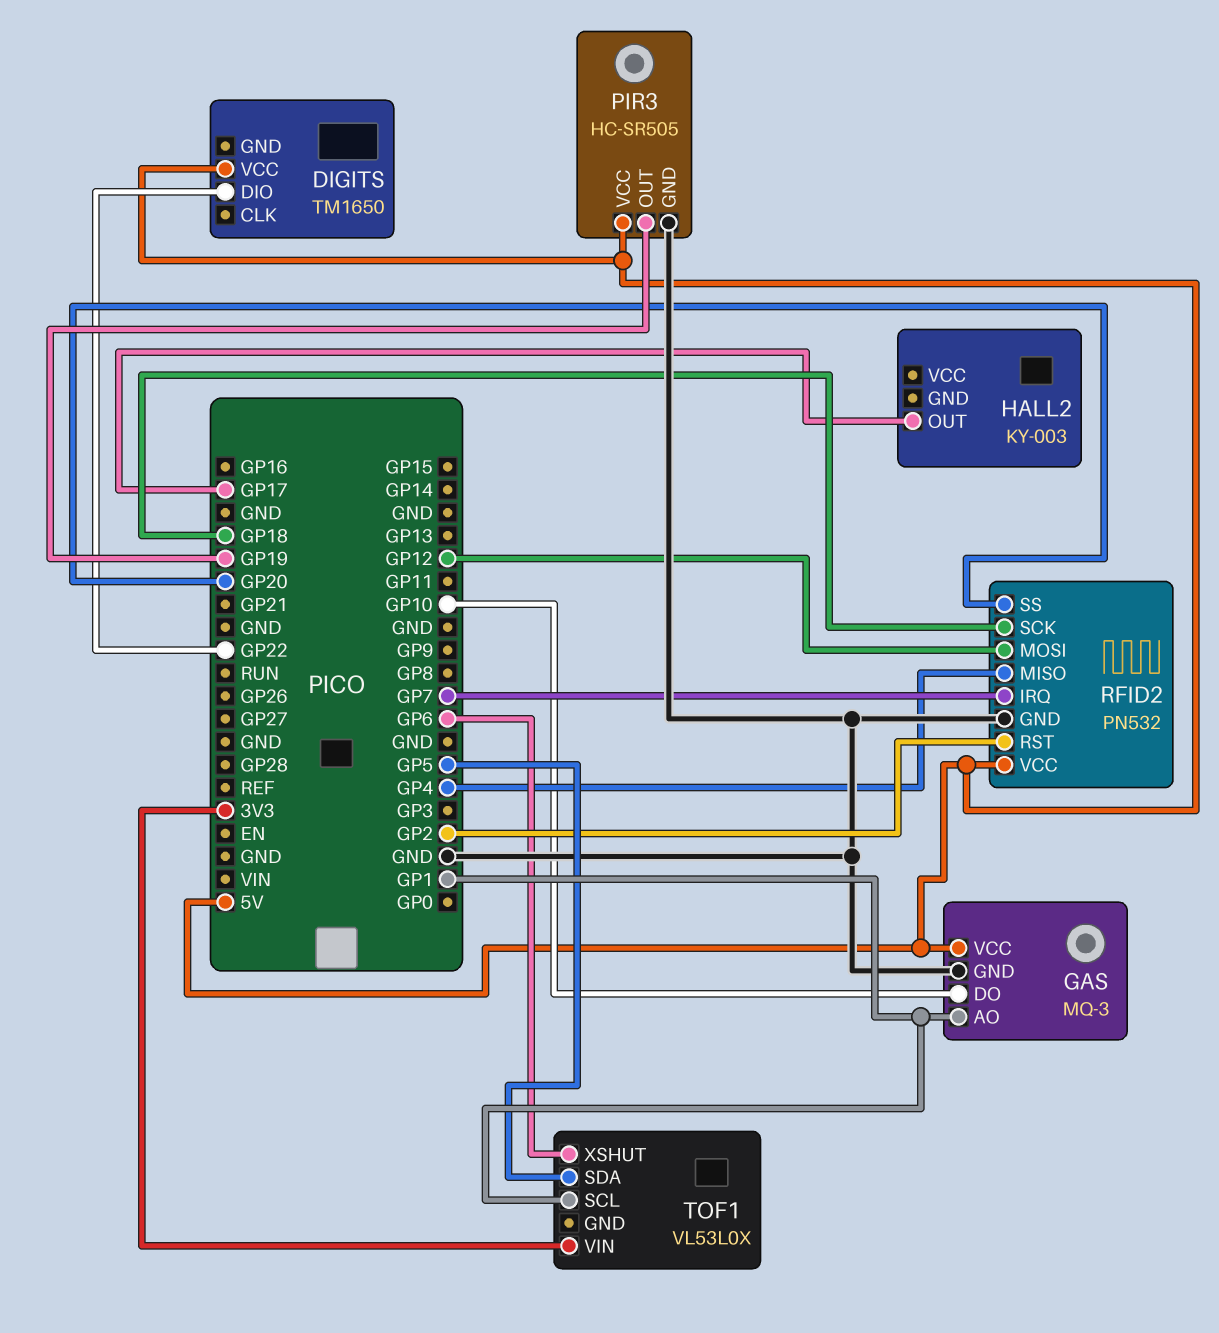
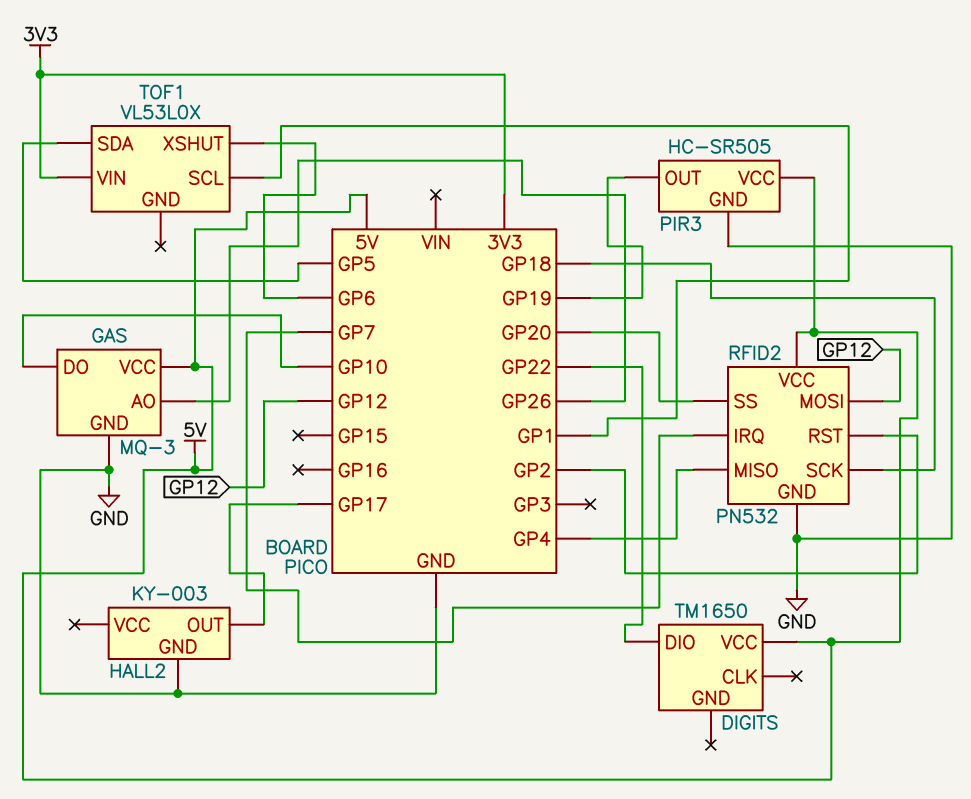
GAS pin AO: GP1 -> GP26
HALL2 pin GND: none -> GND

